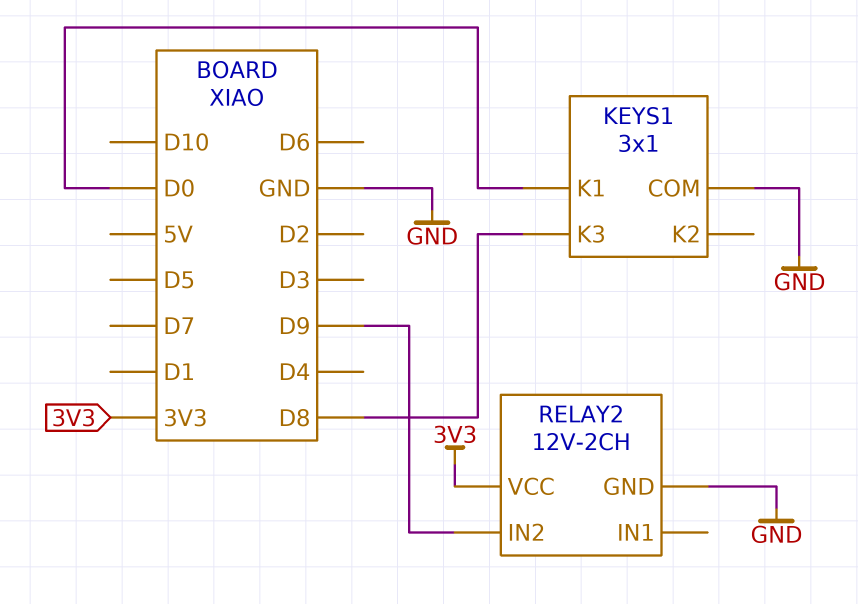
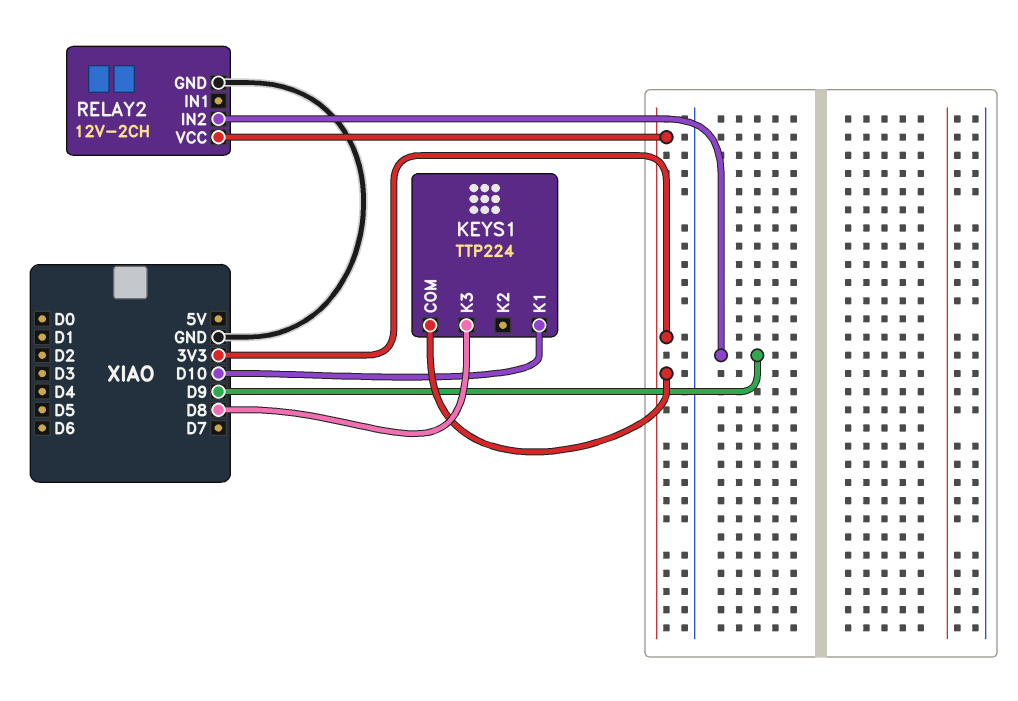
KEYS1: 3x1 -> TTP224
KEYS1 pin COM: GND -> 3V3
KEYS1 pin K1: D0 -> D10

